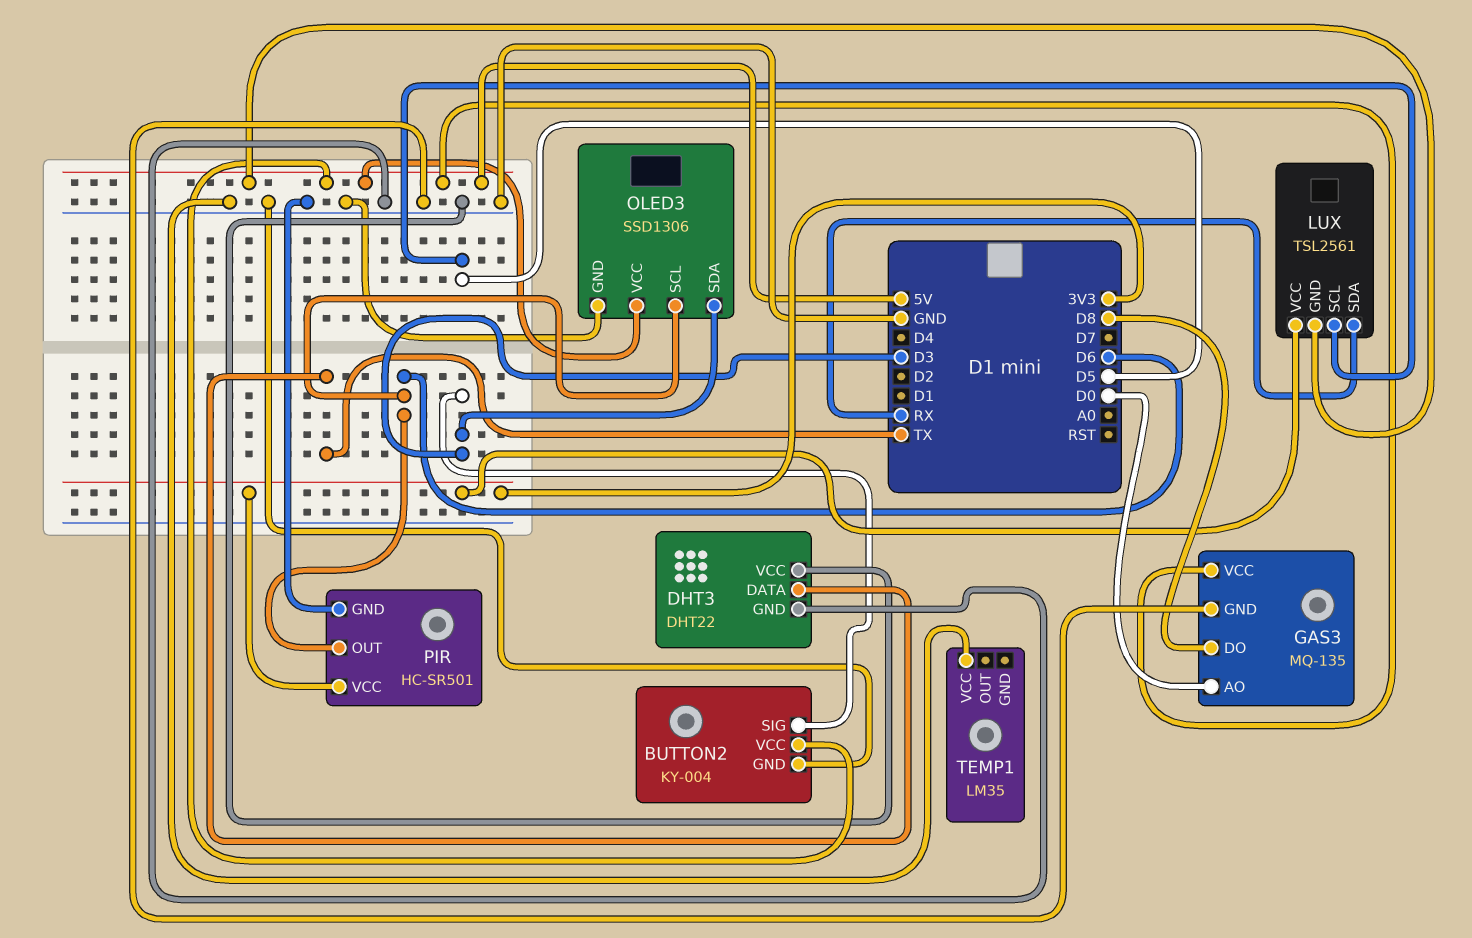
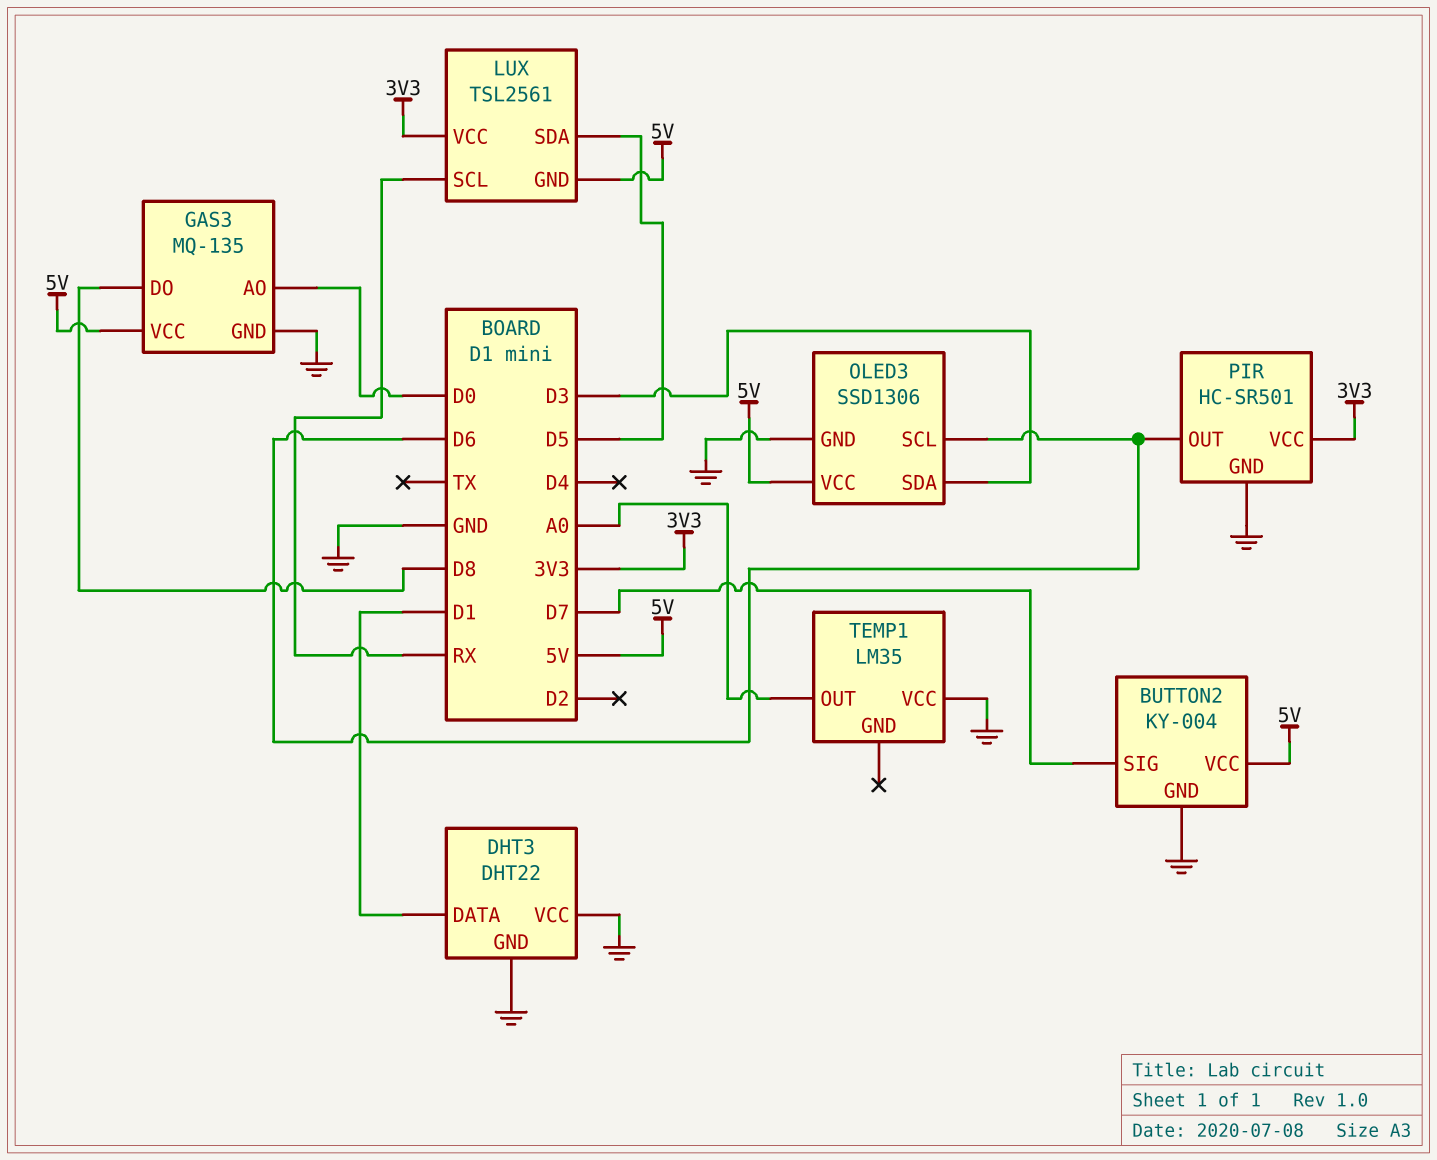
BUTTON2 pin SIG: D3 -> D7
DHT3 pin DATA: TX -> D1
LUX pin SCL: D5 -> RX
LUX pin SDA: RX -> D5
TEMP1 pin OUT: none -> A0

